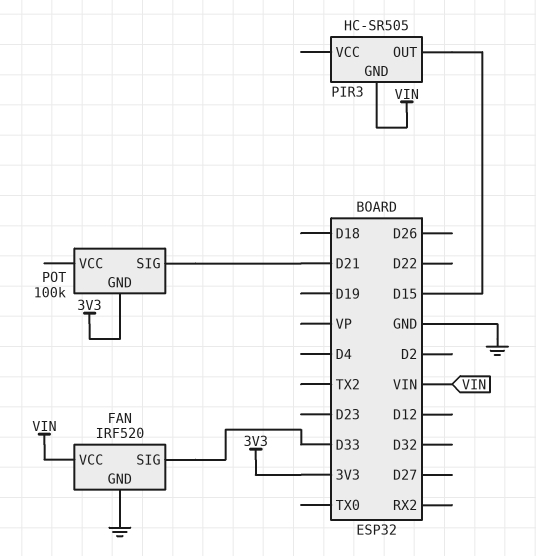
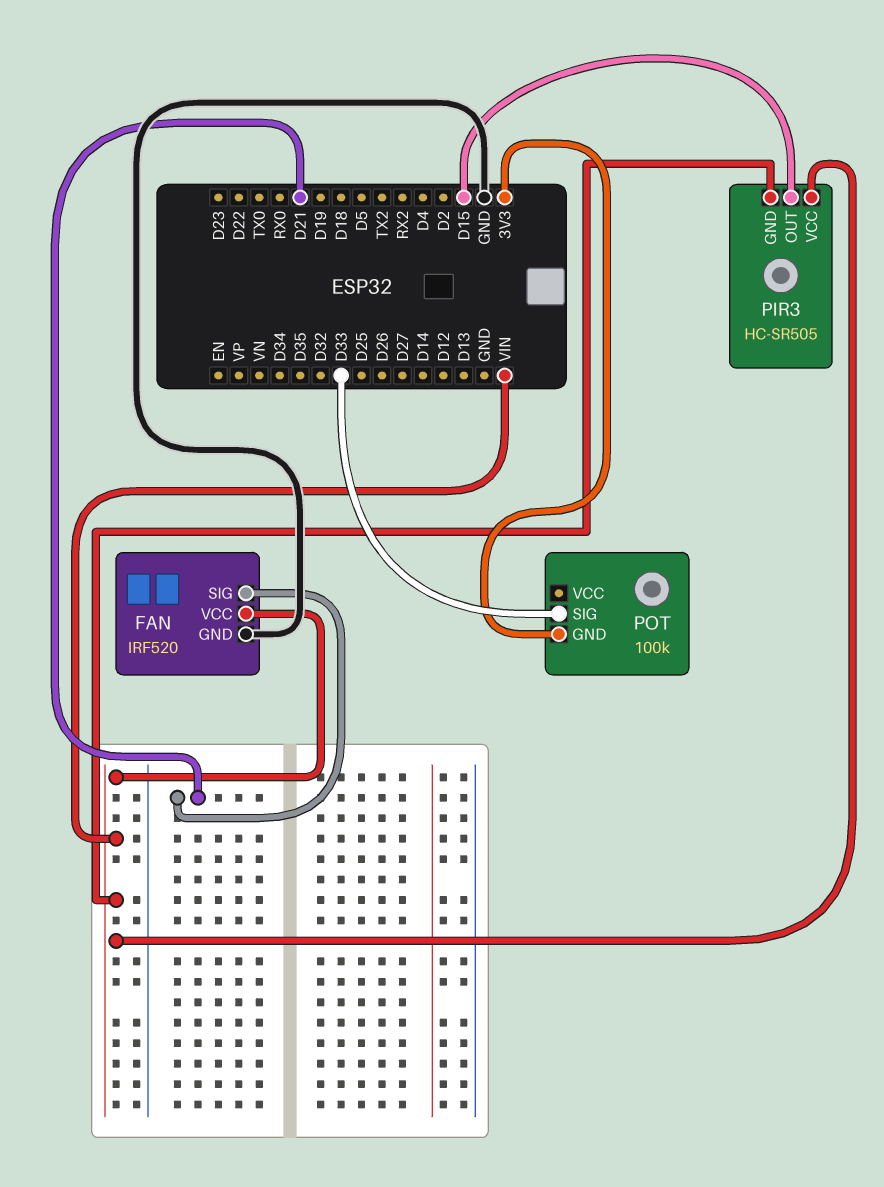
FAN pin SIG: D33 -> D21
PIR3 pin VCC: none -> VIN
POT pin SIG: D21 -> D33

